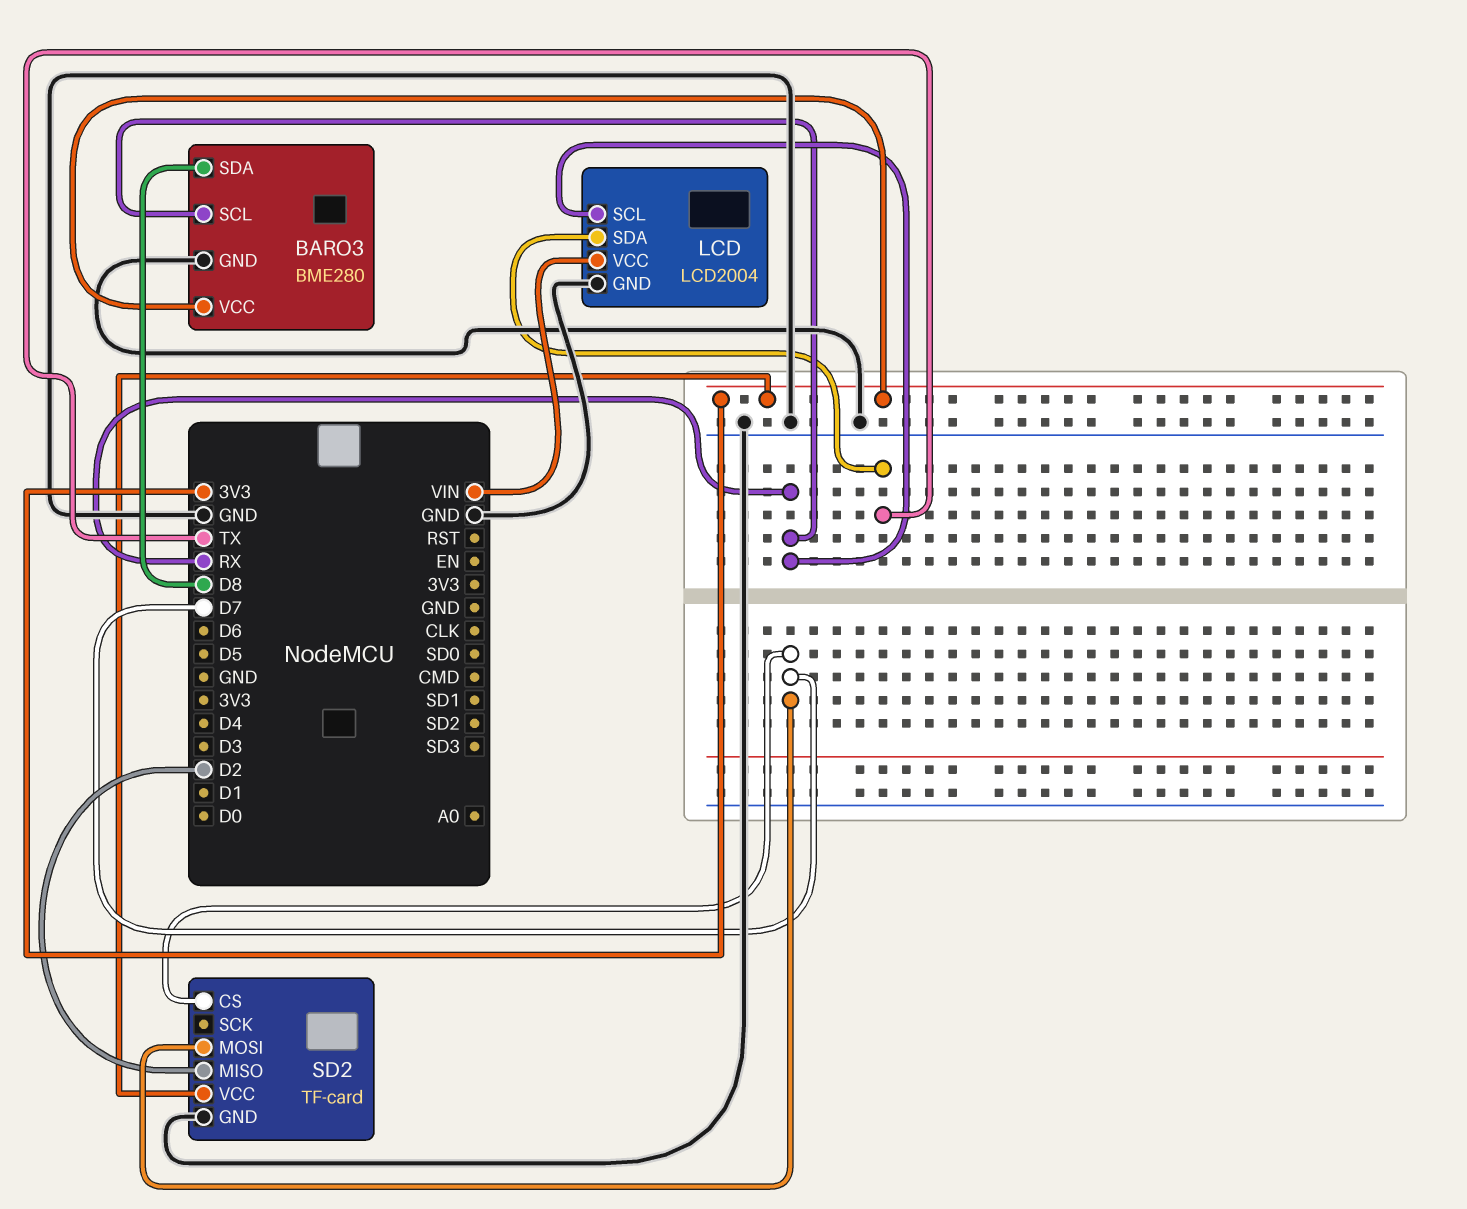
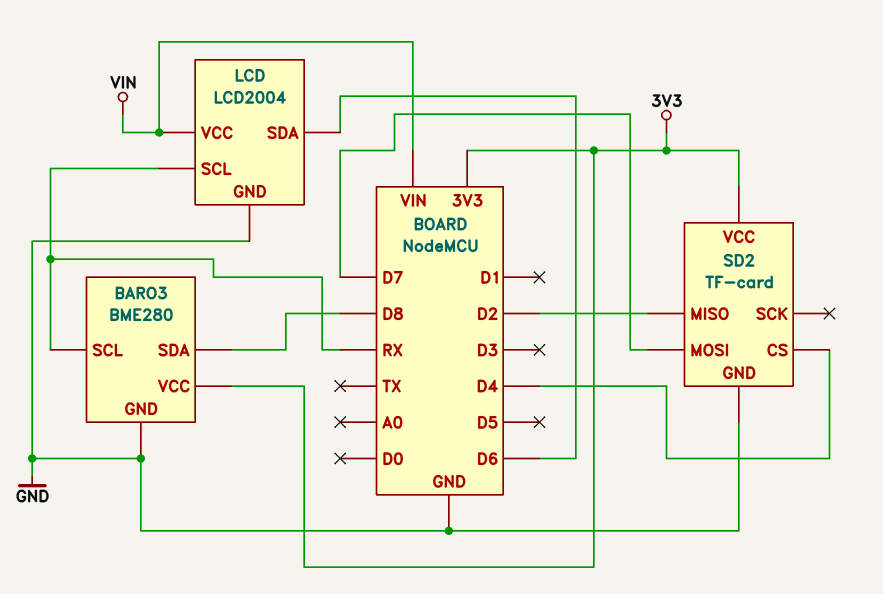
LCD pin SDA: TX -> D6
SD2 pin CS: D7 -> D4

